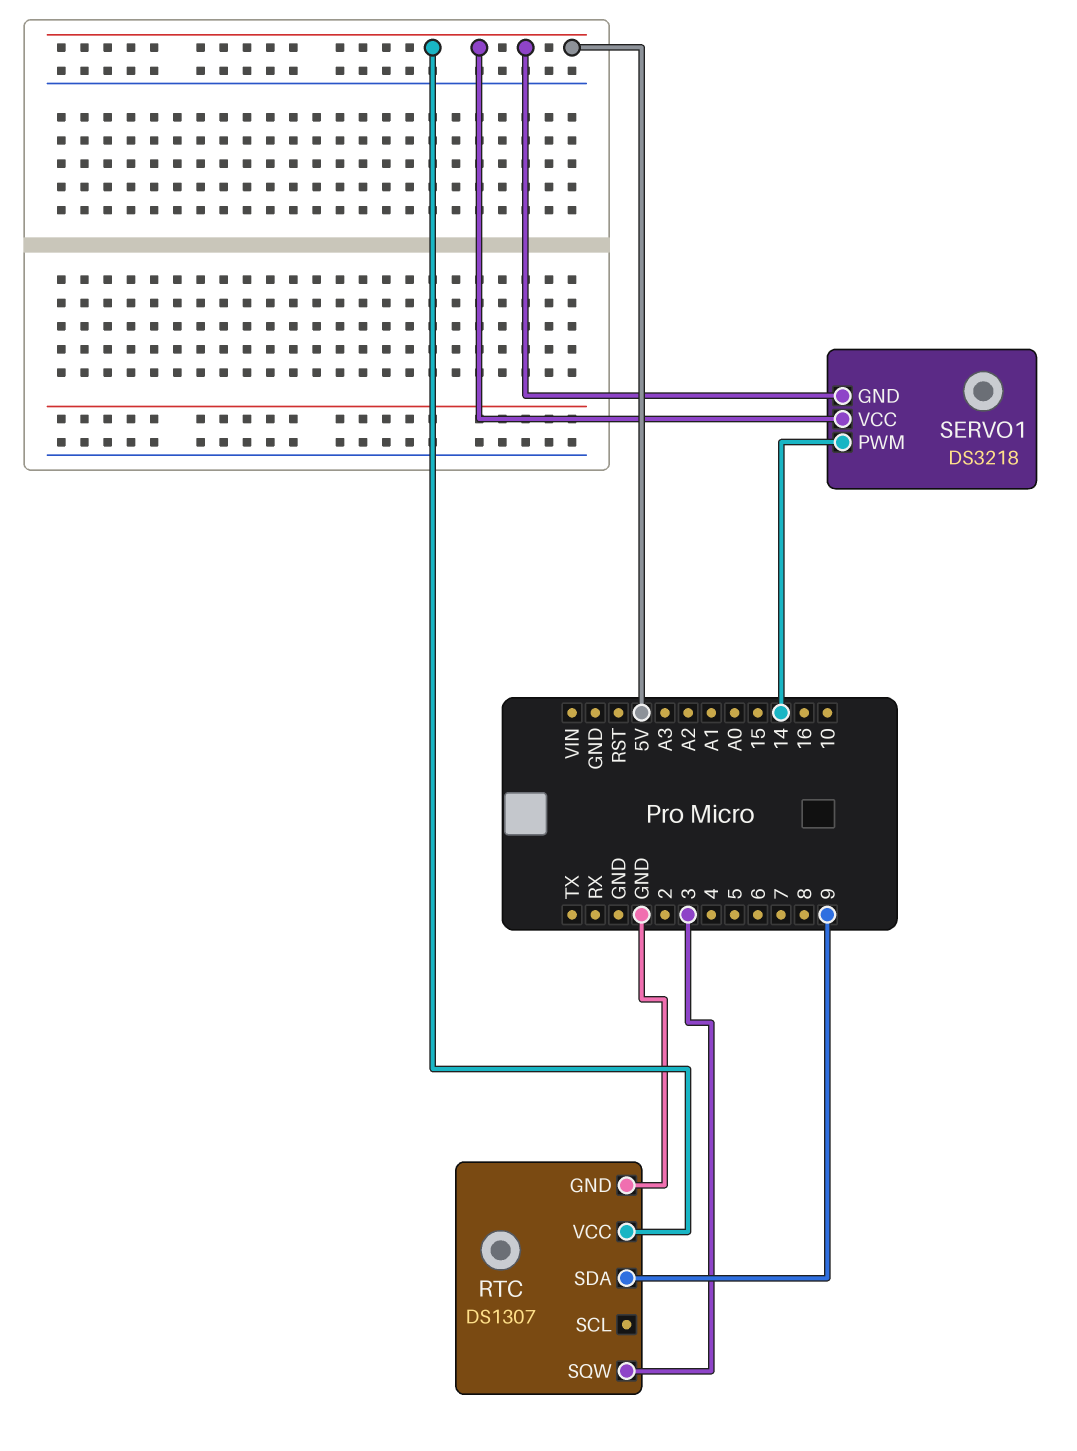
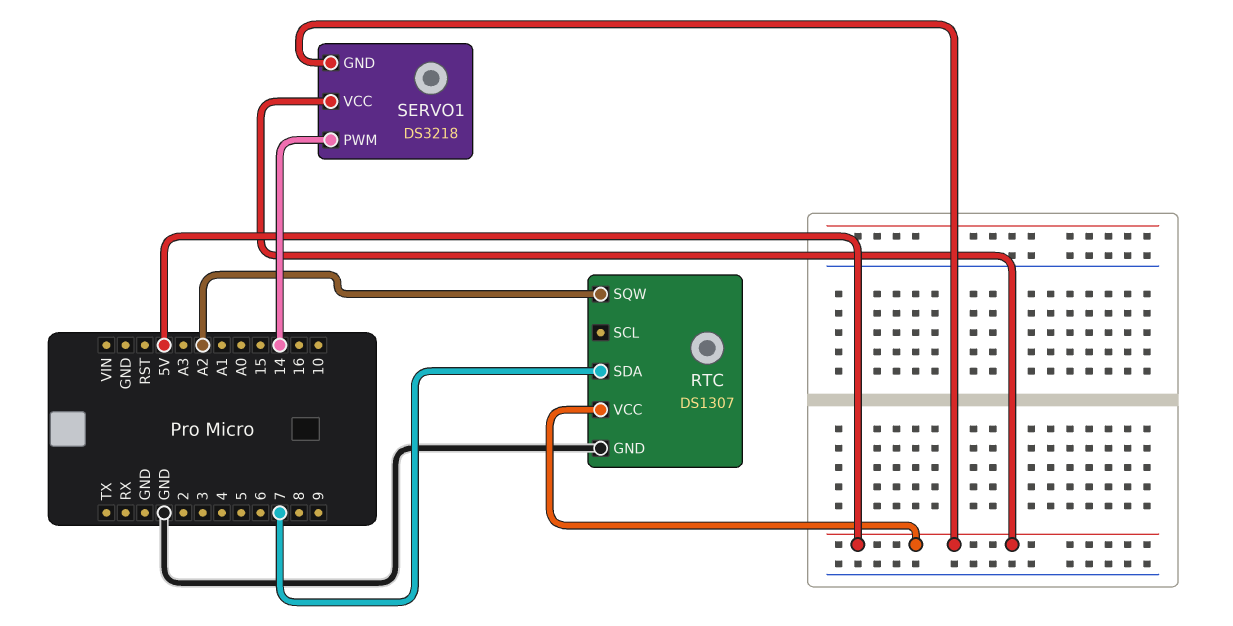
RTC pin SDA: 9 -> 7
RTC pin SQW: 3 -> A2

